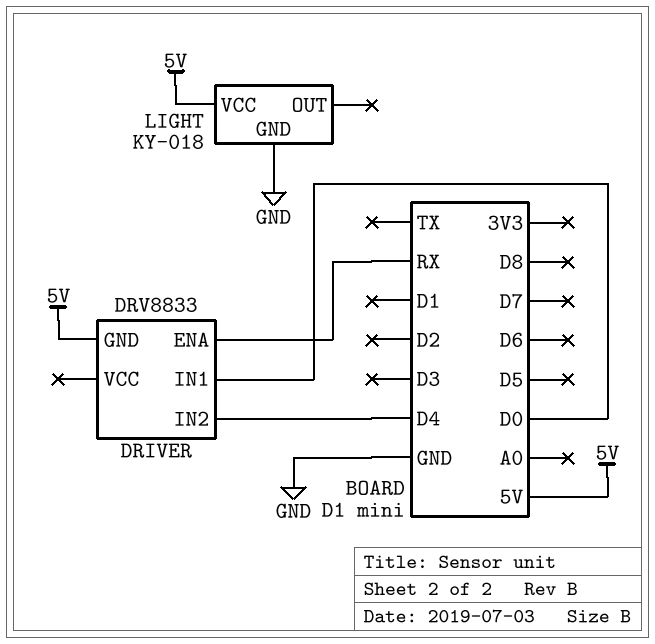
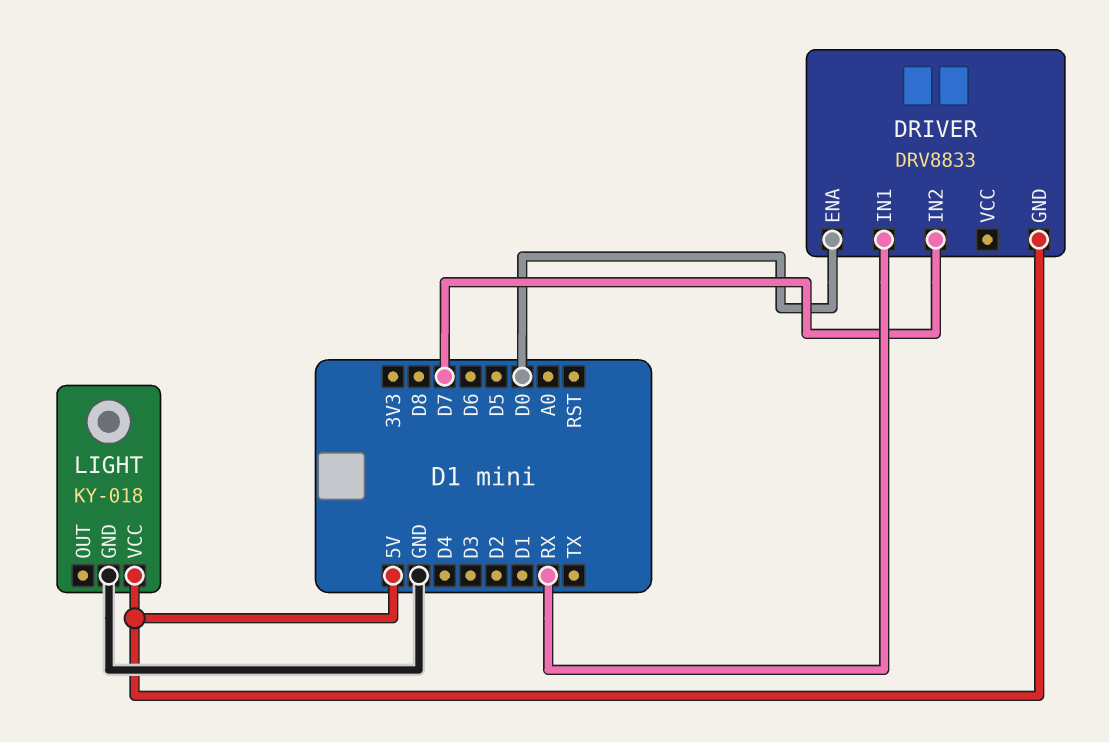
DRIVER pin ENA: RX -> D0
DRIVER pin IN1: D0 -> RX
DRIVER pin IN2: D4 -> D7

